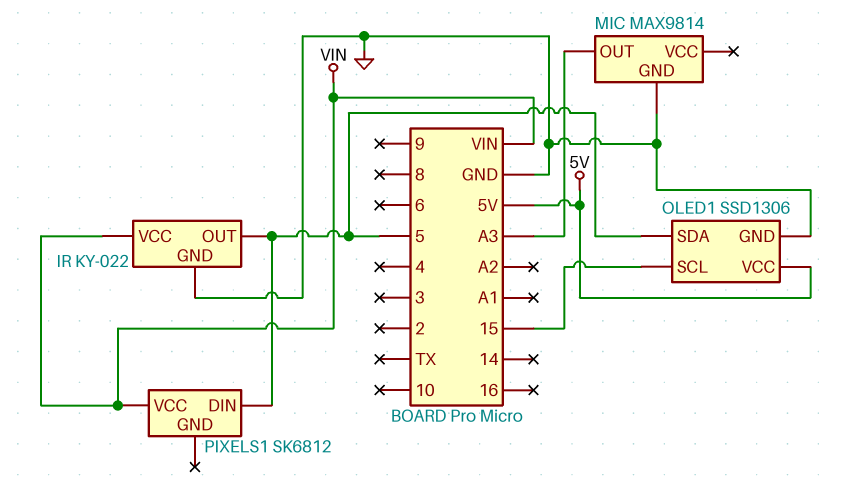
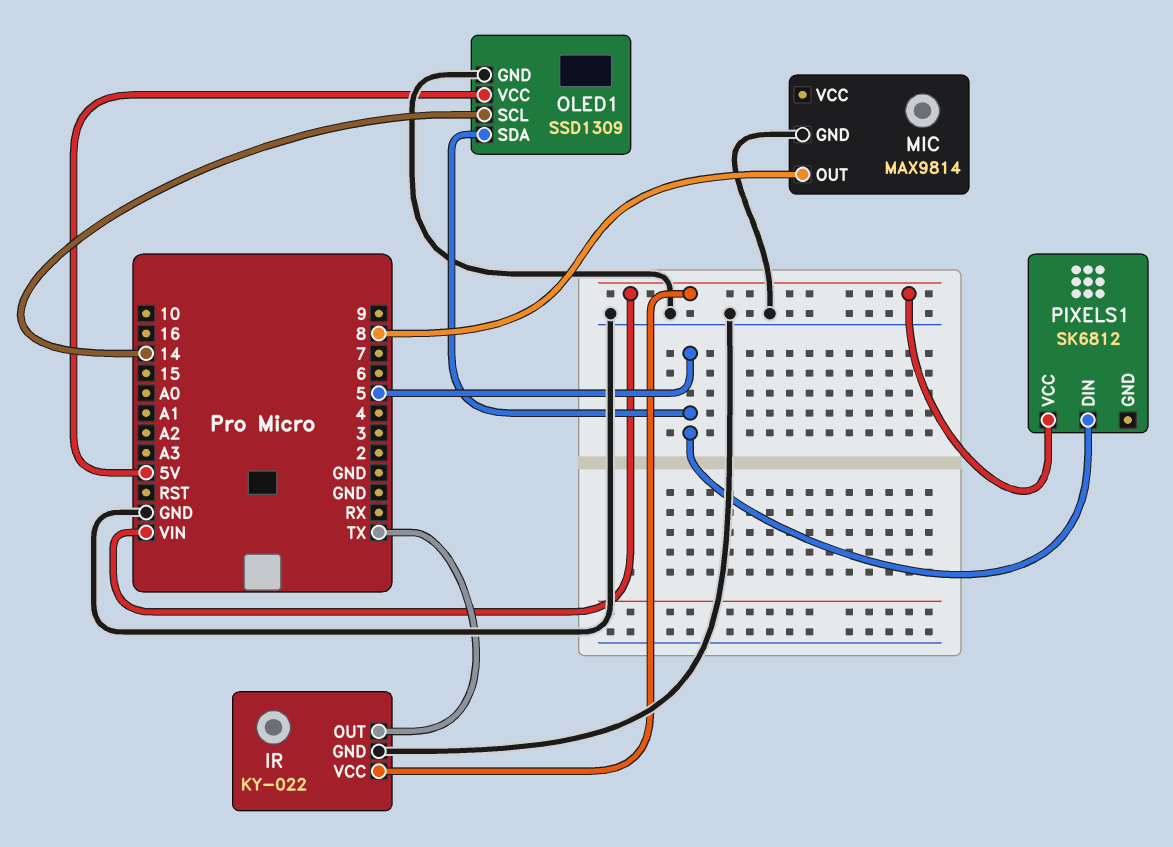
IR pin OUT: 5 -> TX
MIC pin OUT: A3 -> 8
OLED1: SSD1306 -> SSD1309
OLED1 pin SCL: 15 -> 14

